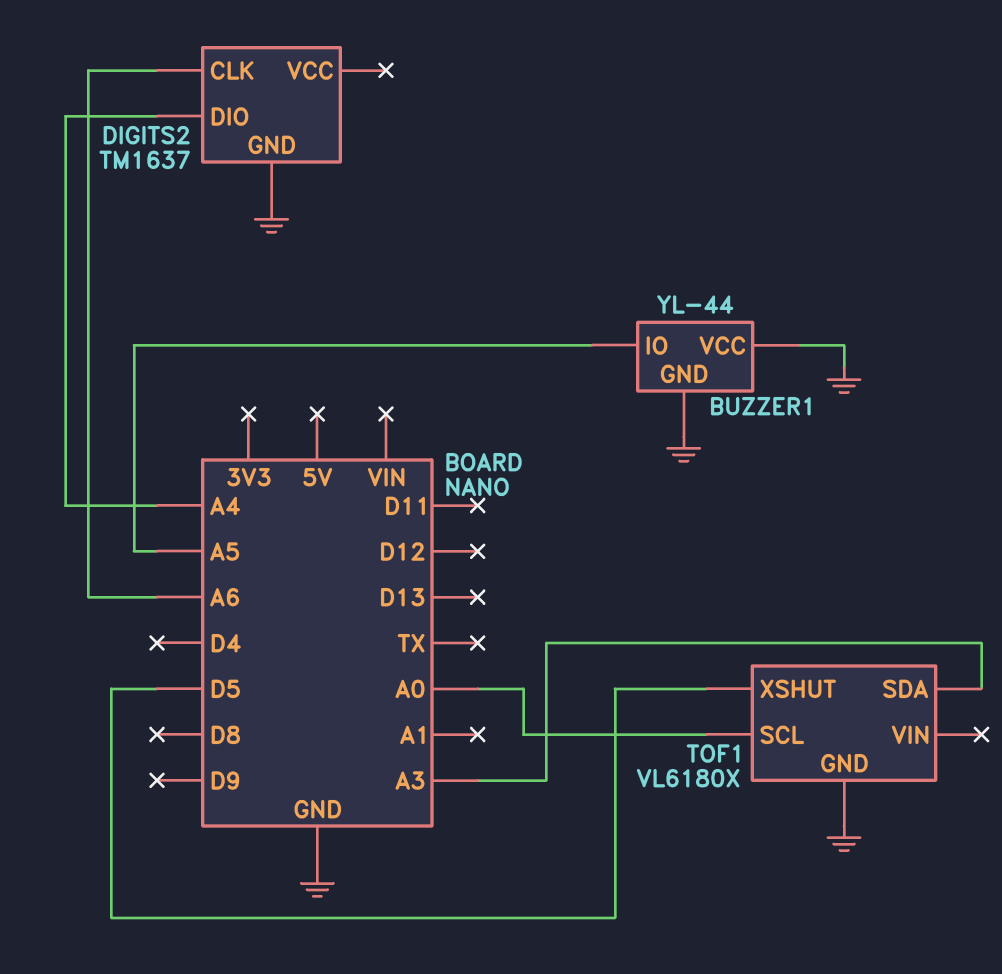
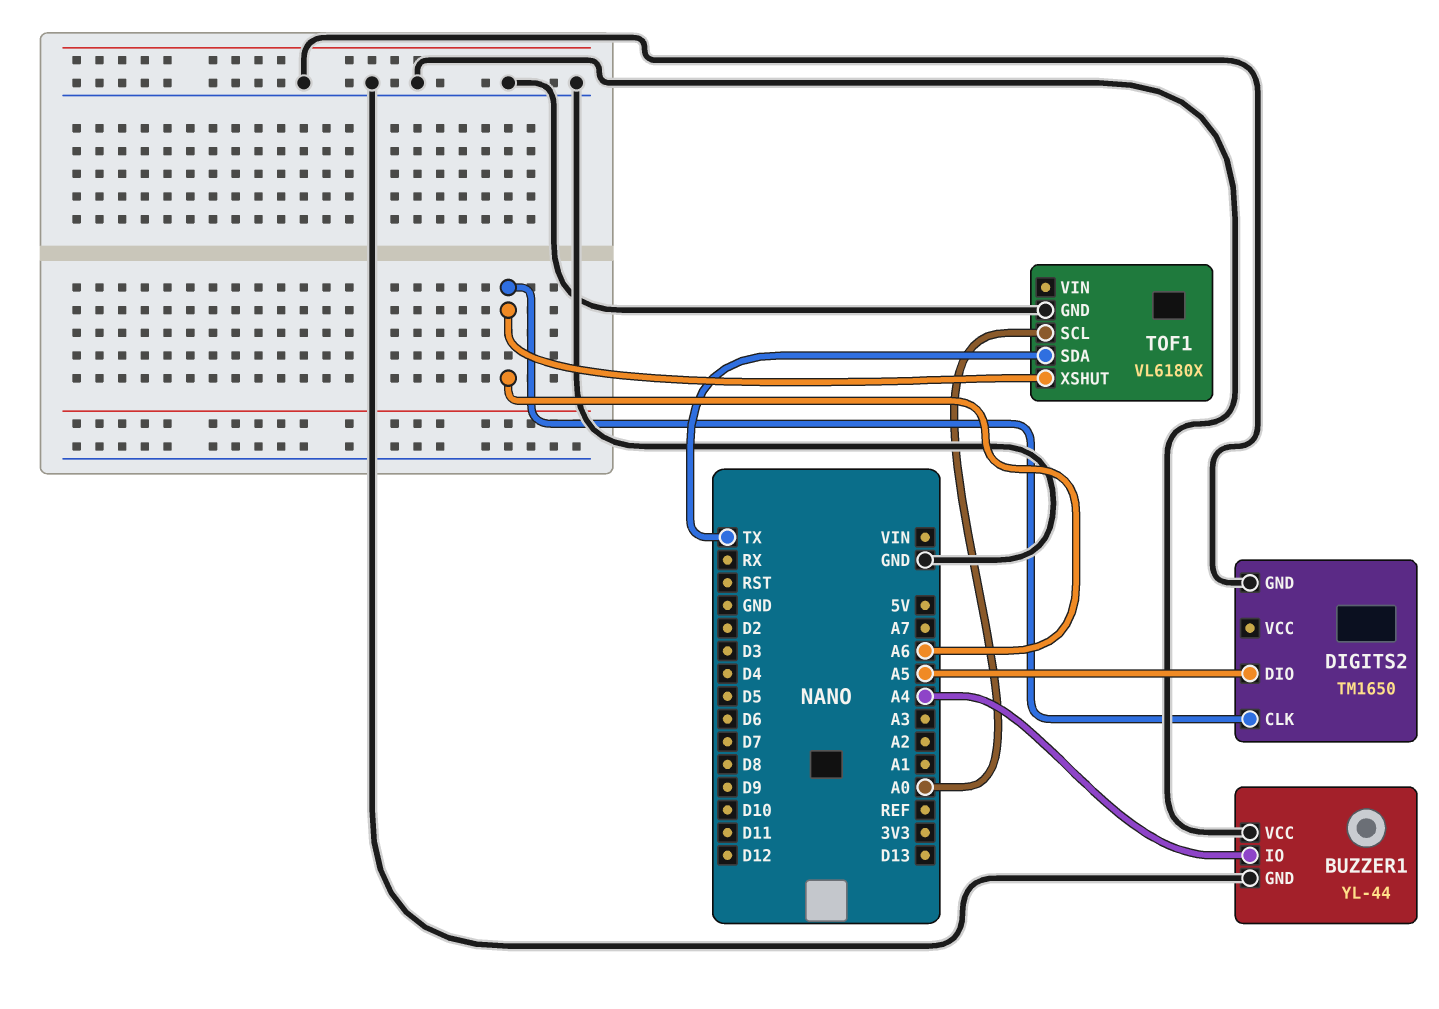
BUZZER1 pin IO: A5 -> A4
DIGITS2: TM1637 -> TM1650
DIGITS2 pin DIO: A4 -> A5
TOF1 pin SDA: A3 -> TX
TOF1 pin XSHUT: D5 -> A6

